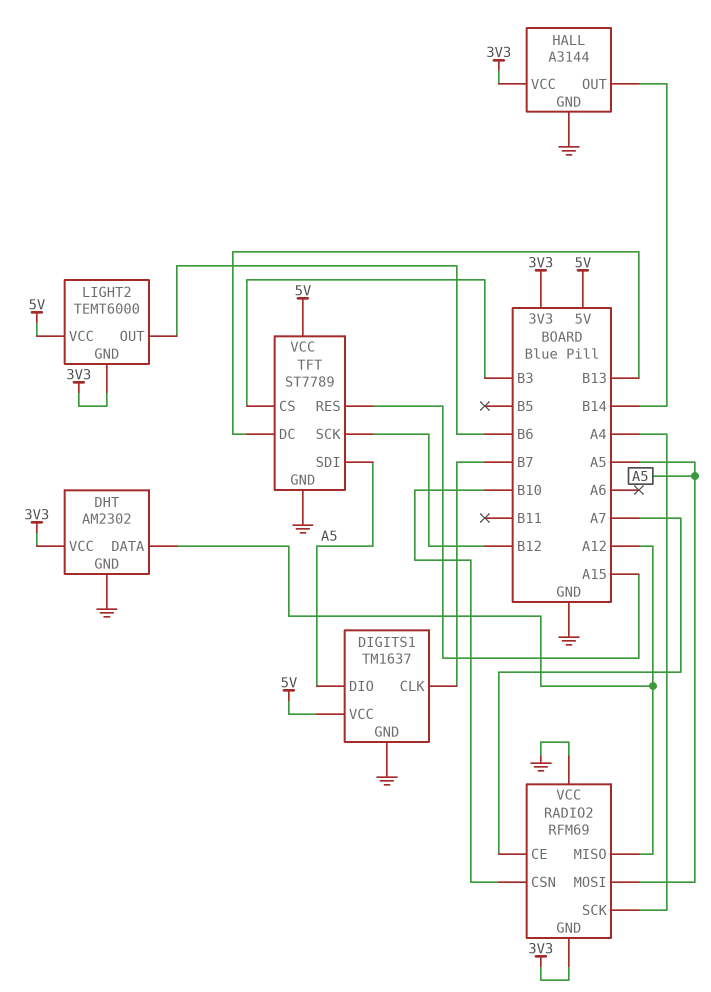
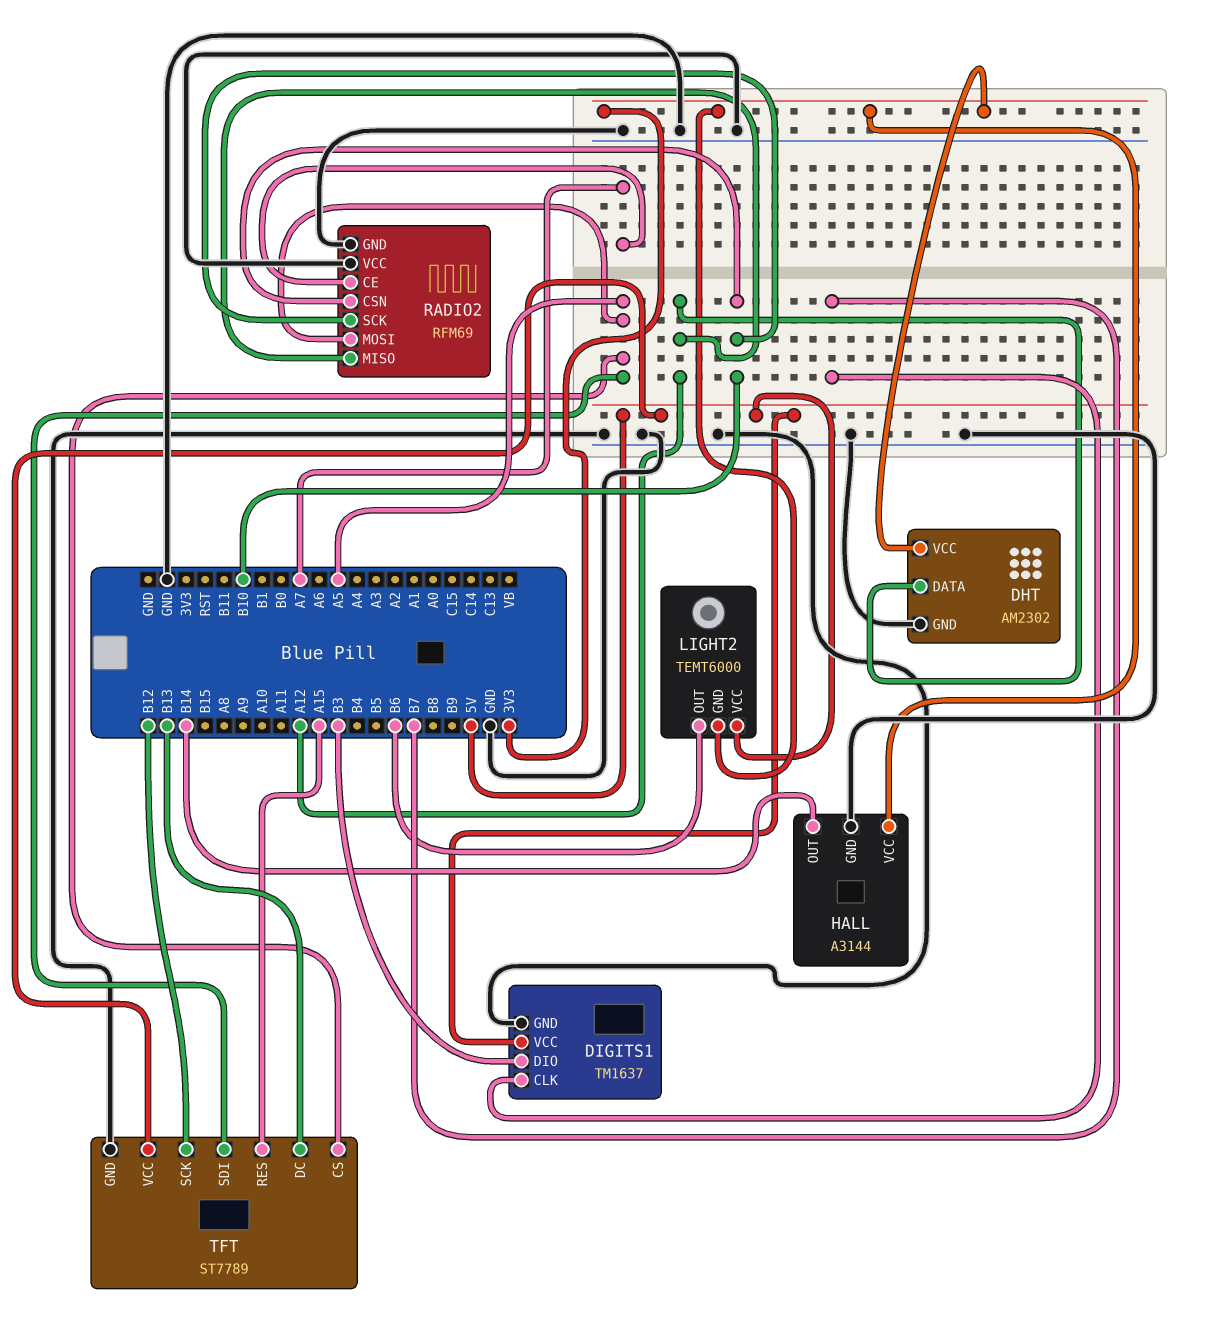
DIGITS1 pin DIO: A5 -> B3
RADIO2 pin GND: 3V3 -> GND
RADIO2 pin SCK: A4 -> B10
TFT pin CS: B3 -> A5

